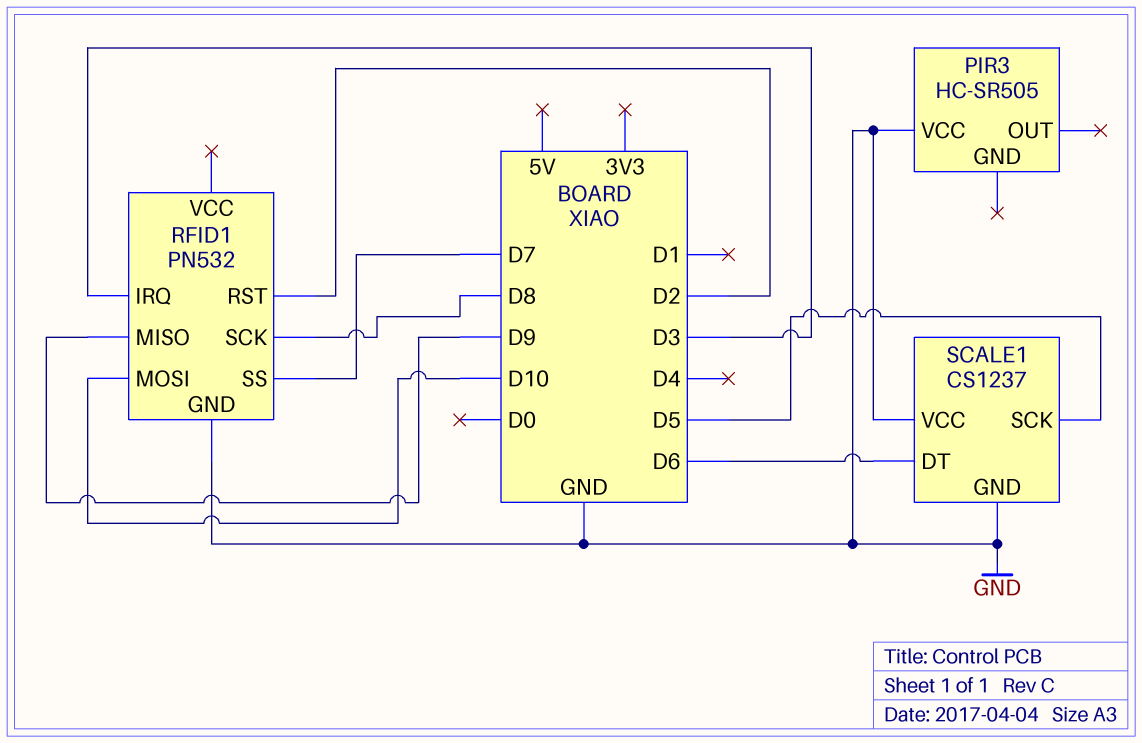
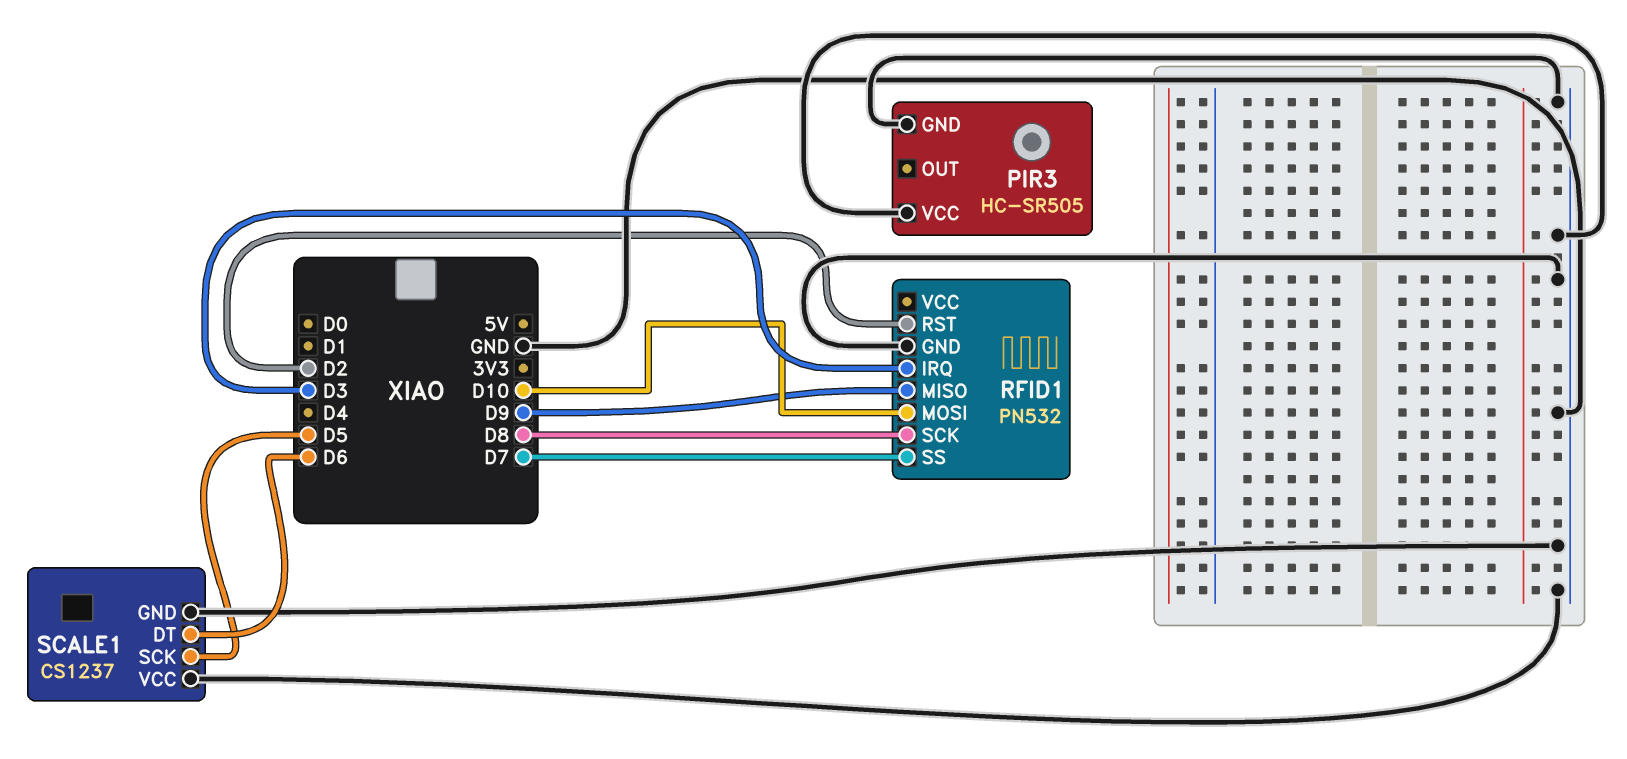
PIR3 pin GND: none -> GND

